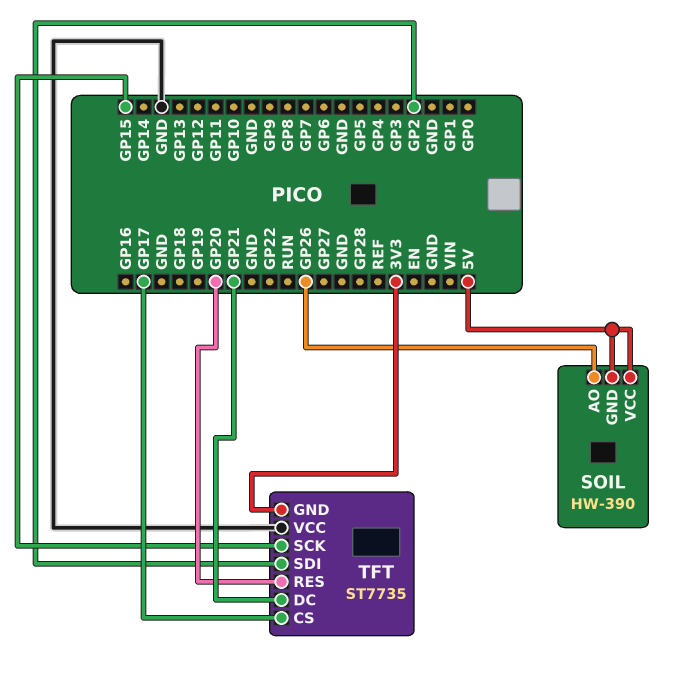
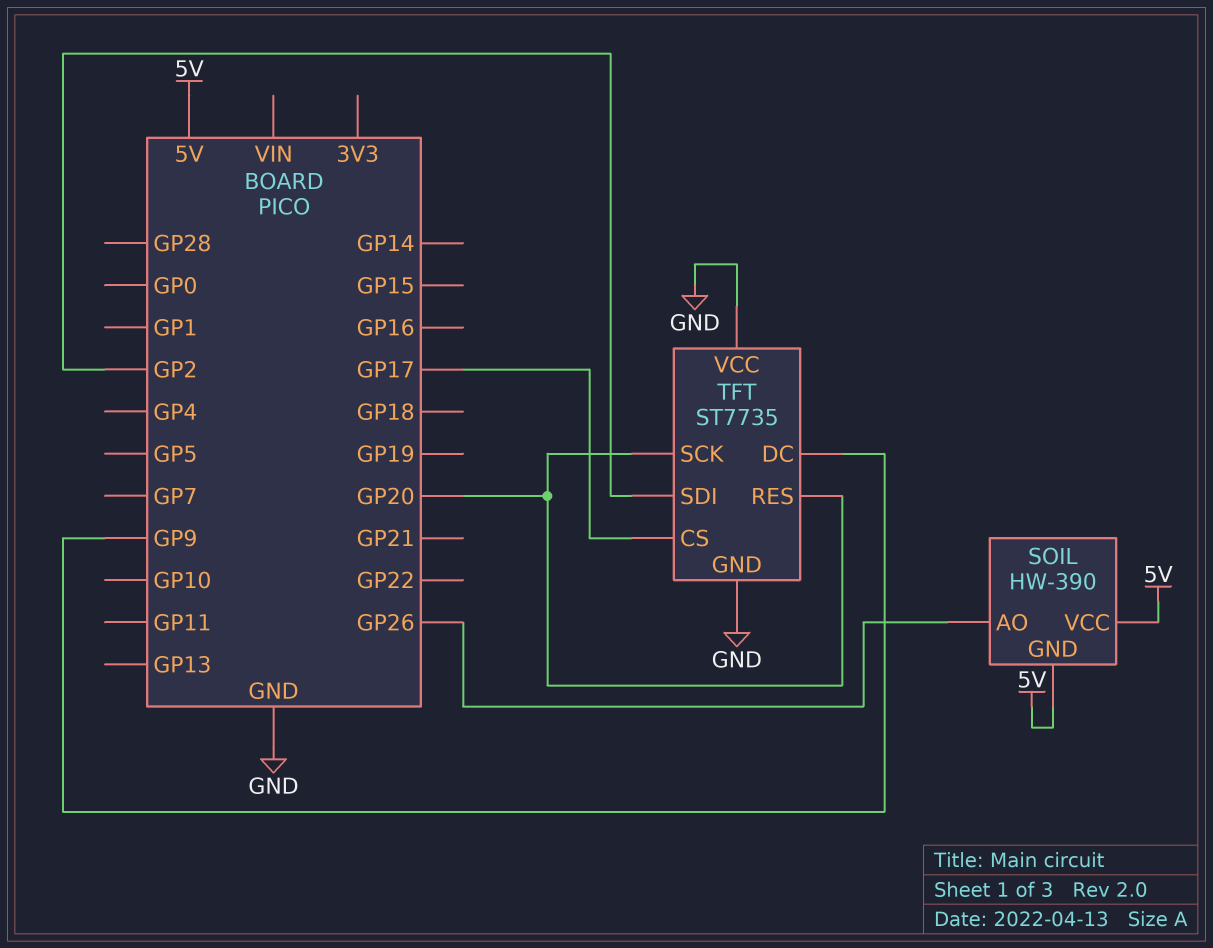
TFT pin DC: GP21 -> GP9
TFT pin GND: 3V3 -> GND
TFT pin SCK: GP15 -> GP20

